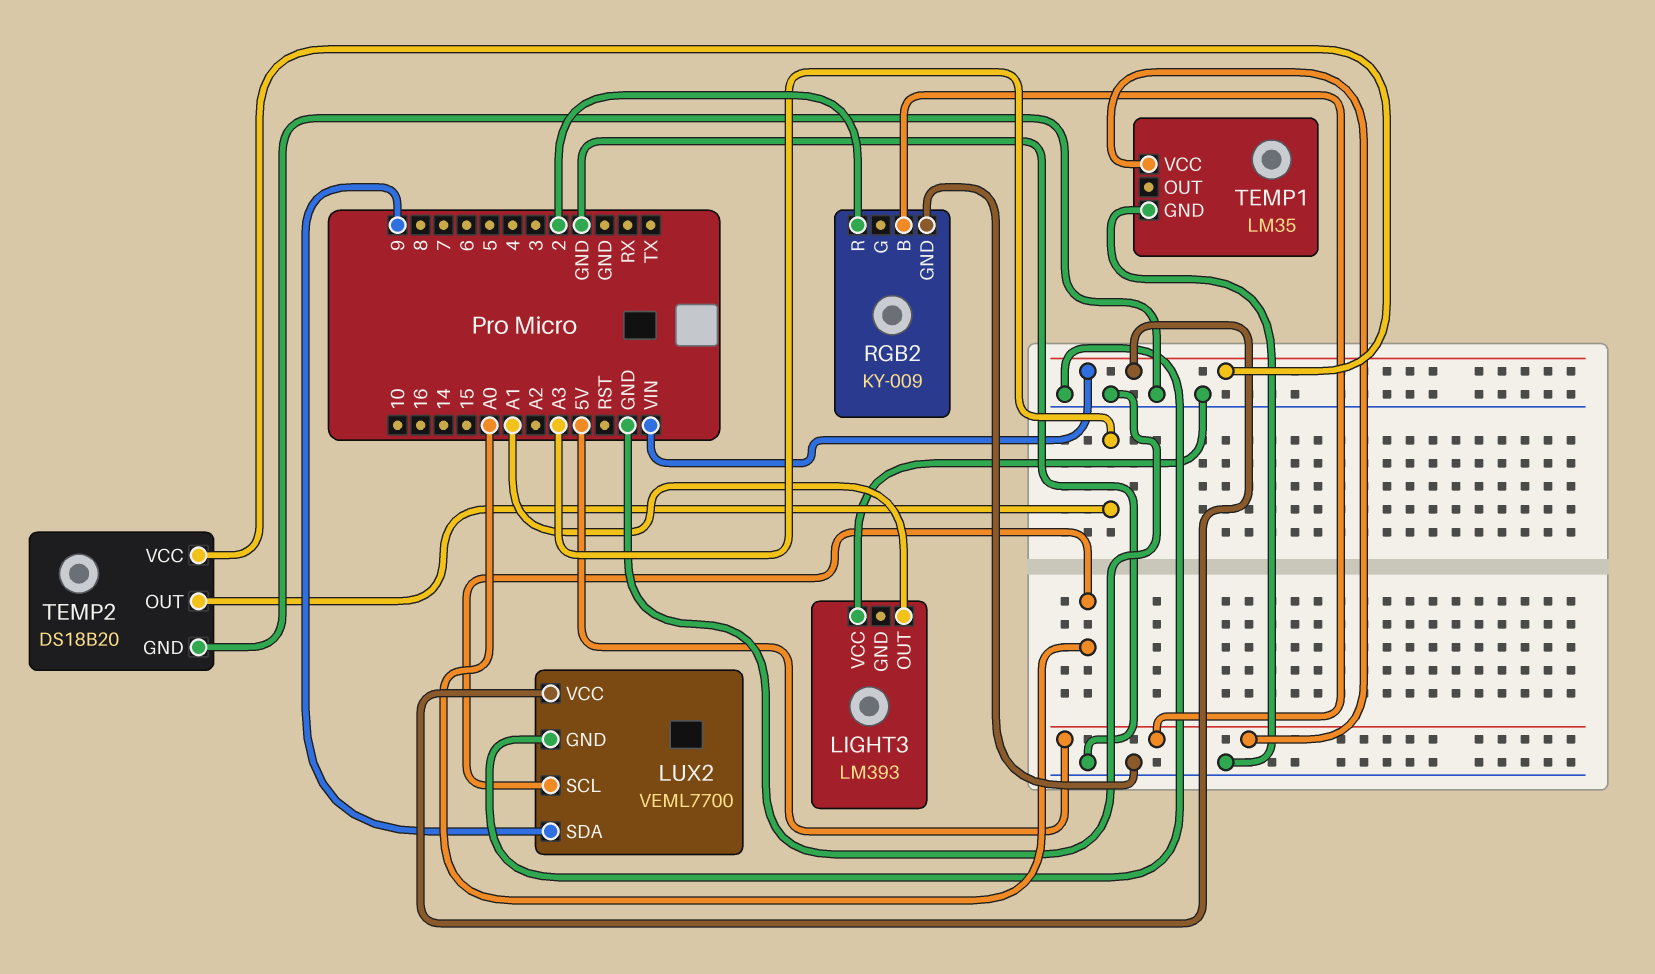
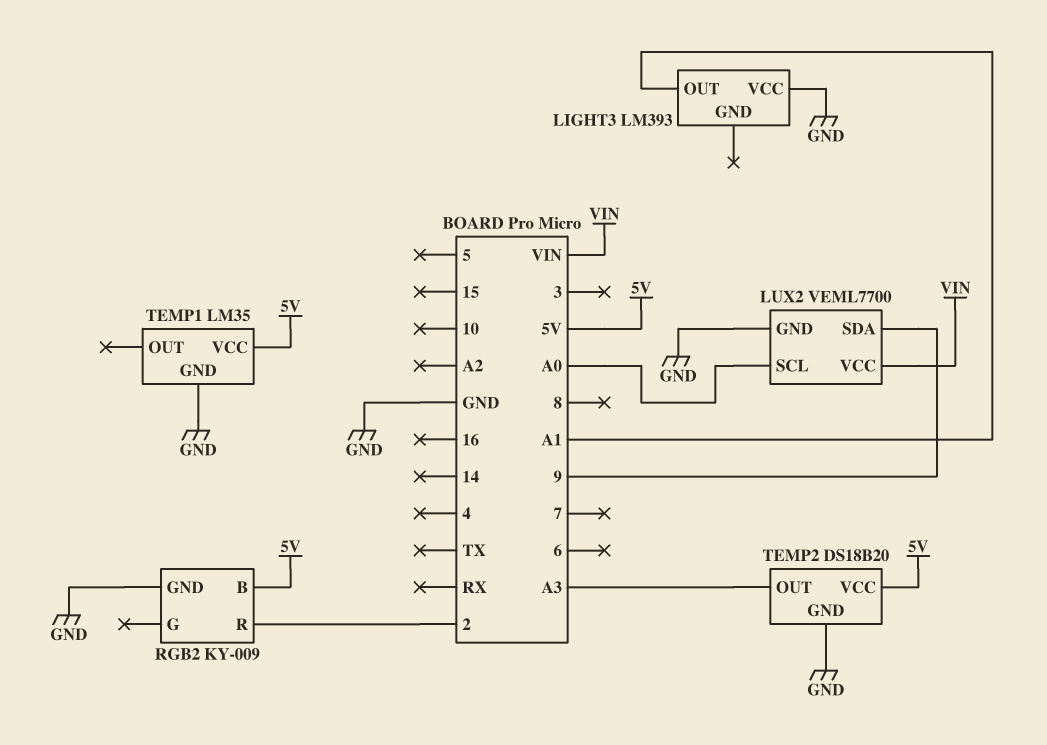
TEMP2 pin VCC: VIN -> 5V

